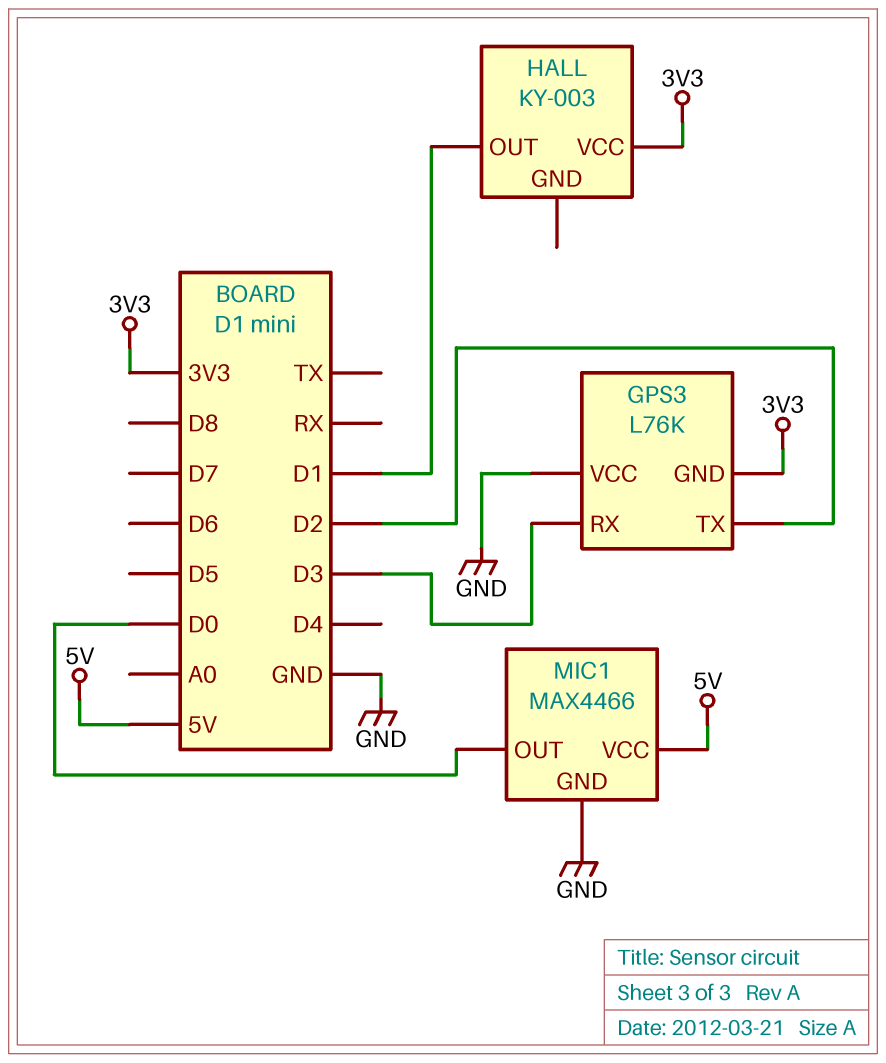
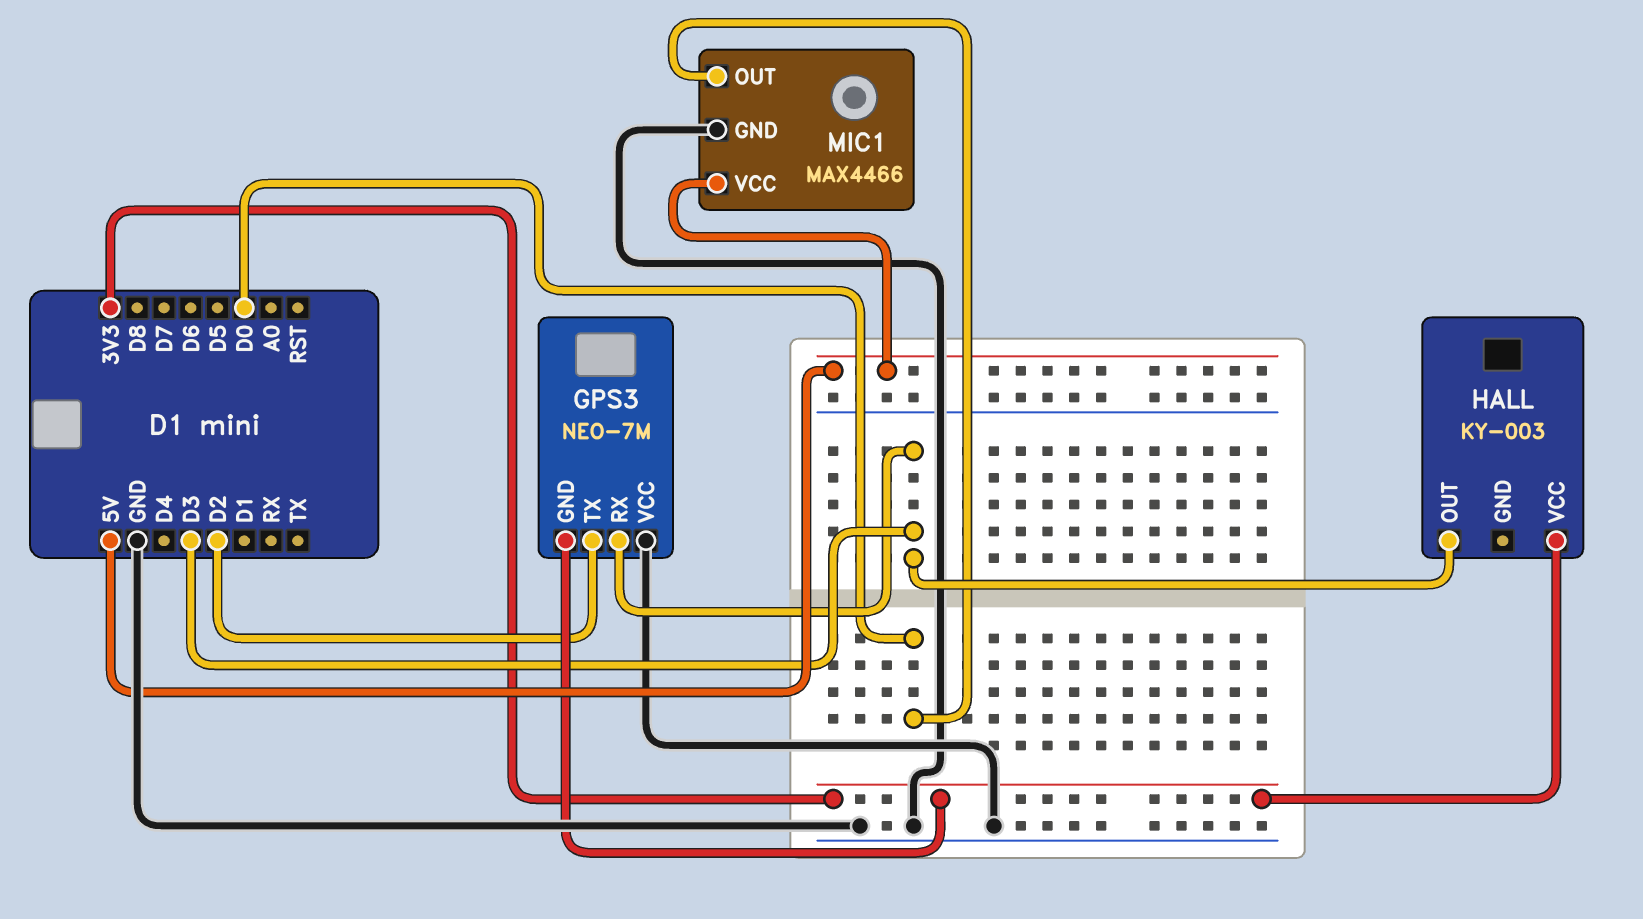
GPS3: L76K -> NEO-7M
HALL pin OUT: D1 -> D3

